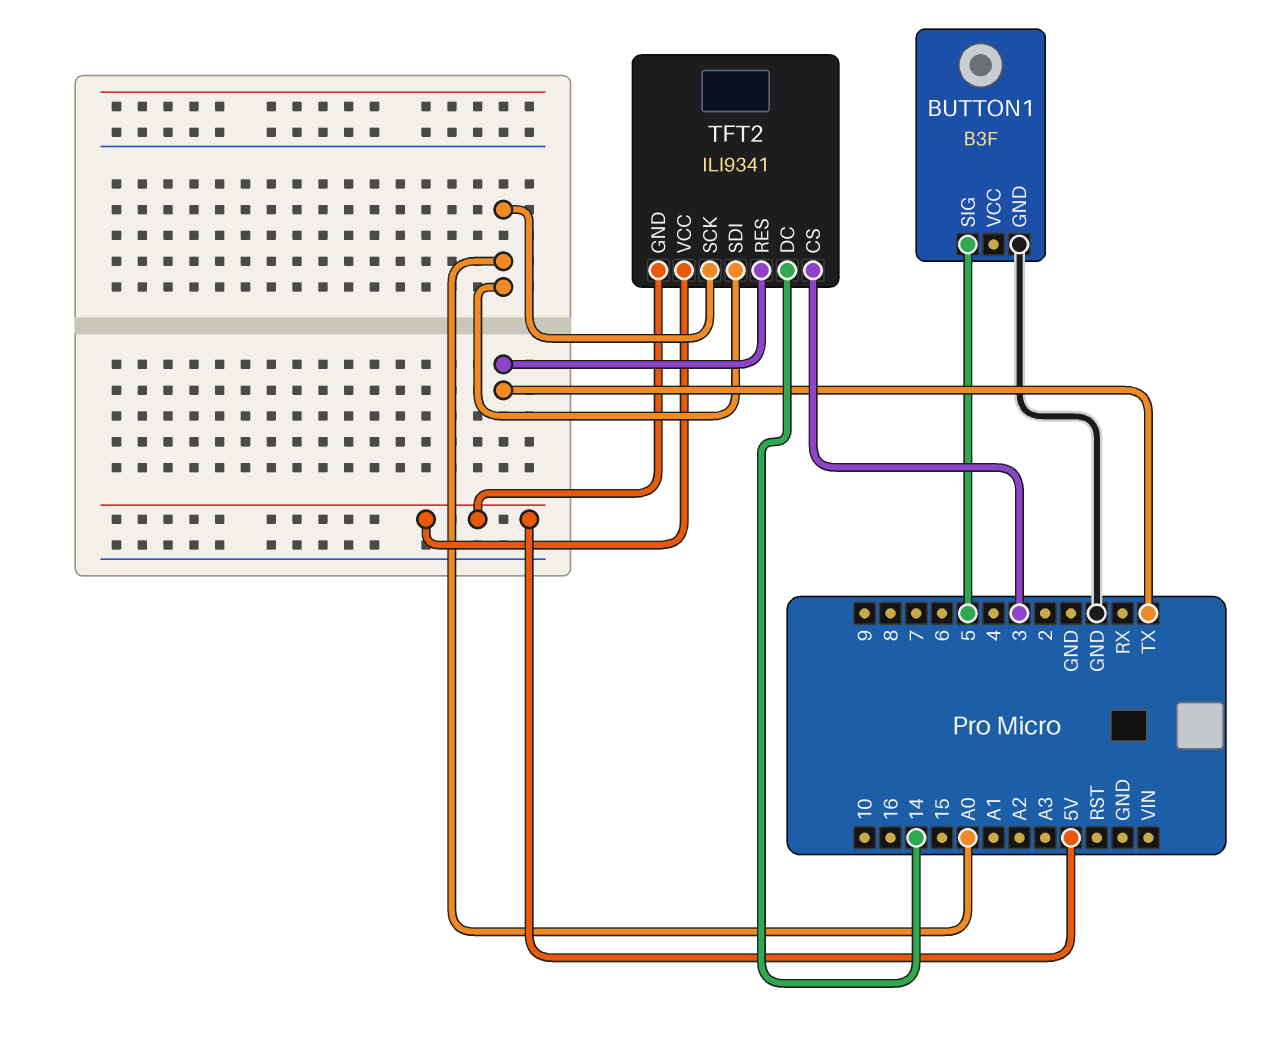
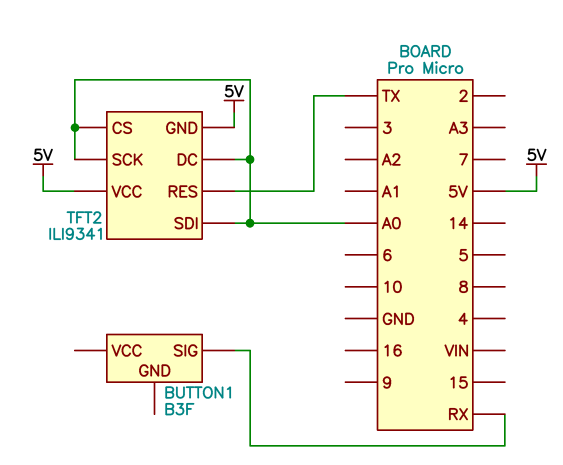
BUTTON1 pin GND: GND -> none
BUTTON1 pin SIG: 5 -> RX
TFT2 pin CS: 3 -> A0
TFT2 pin DC: 14 -> A0

